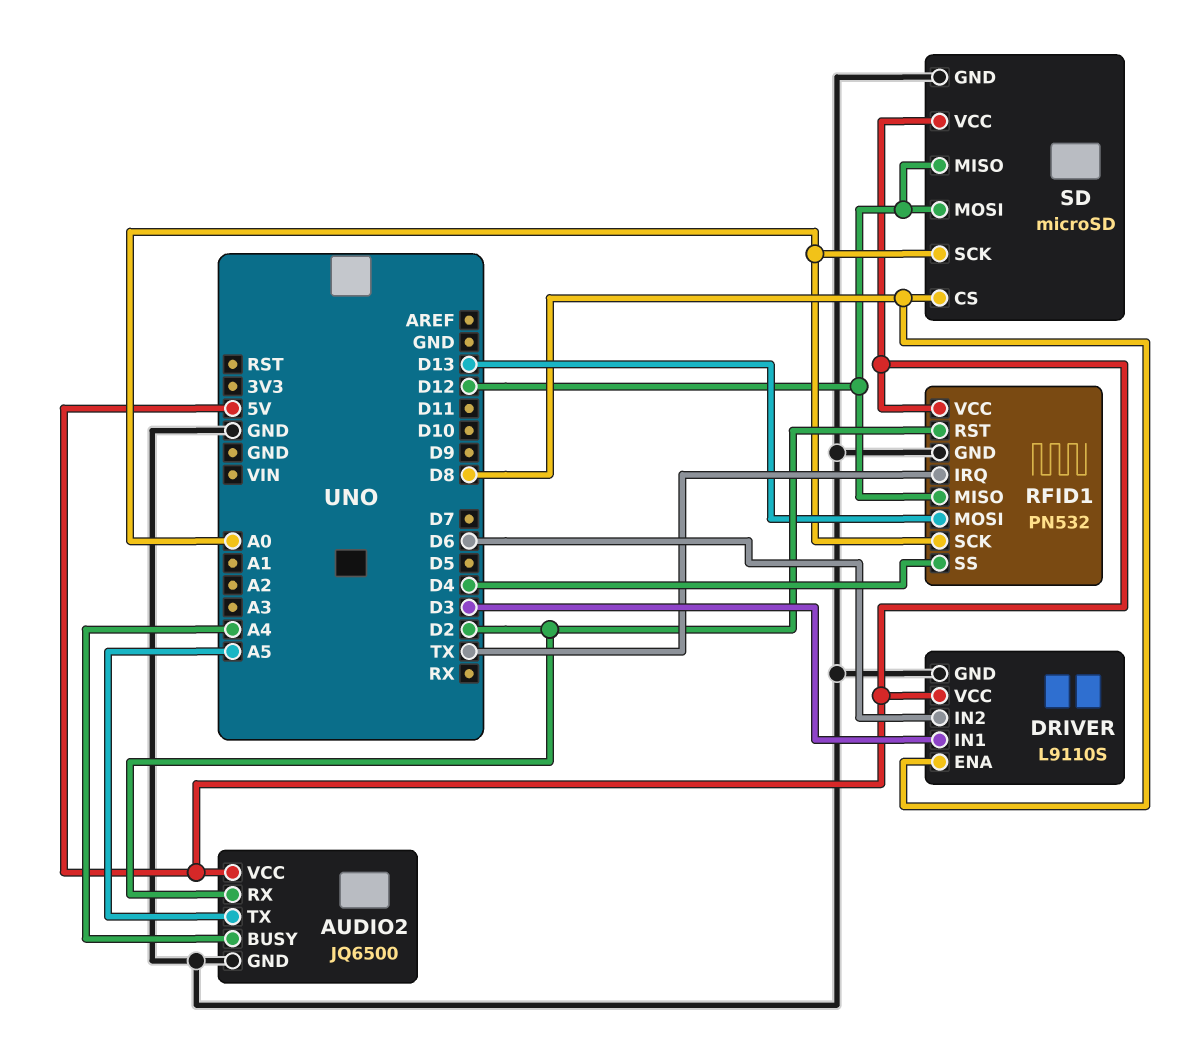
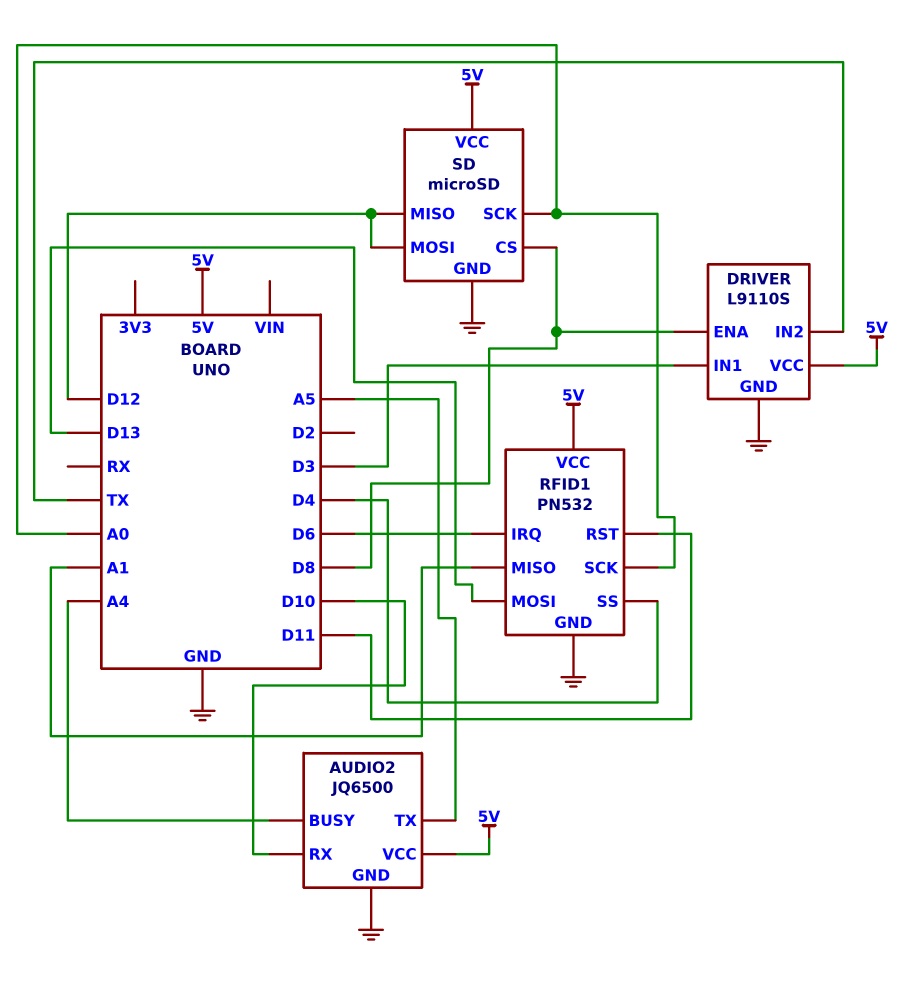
AUDIO2 pin RX: D2 -> D10
DRIVER pin IN2: D6 -> TX
RFID1 pin IRQ: TX -> D6
RFID1 pin MISO: D12 -> A1
RFID1 pin RST: D2 -> D11

